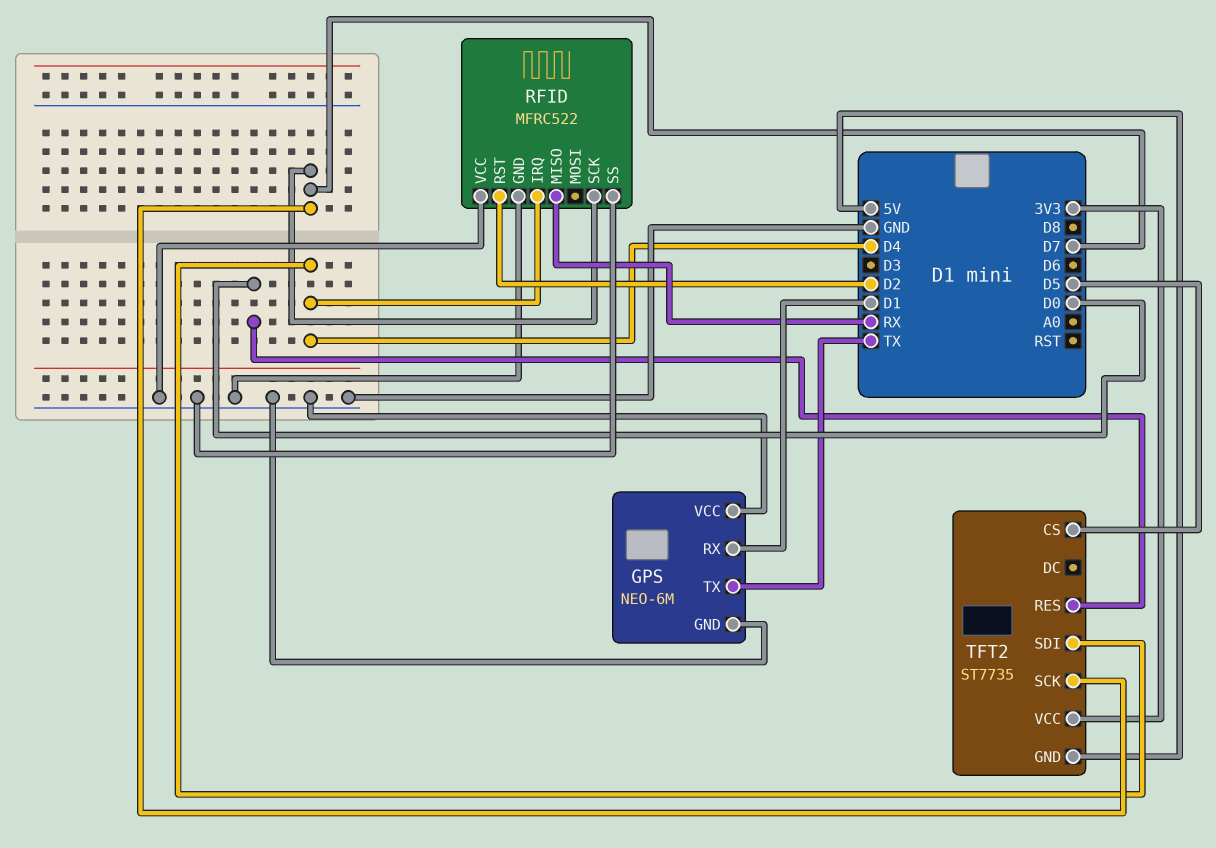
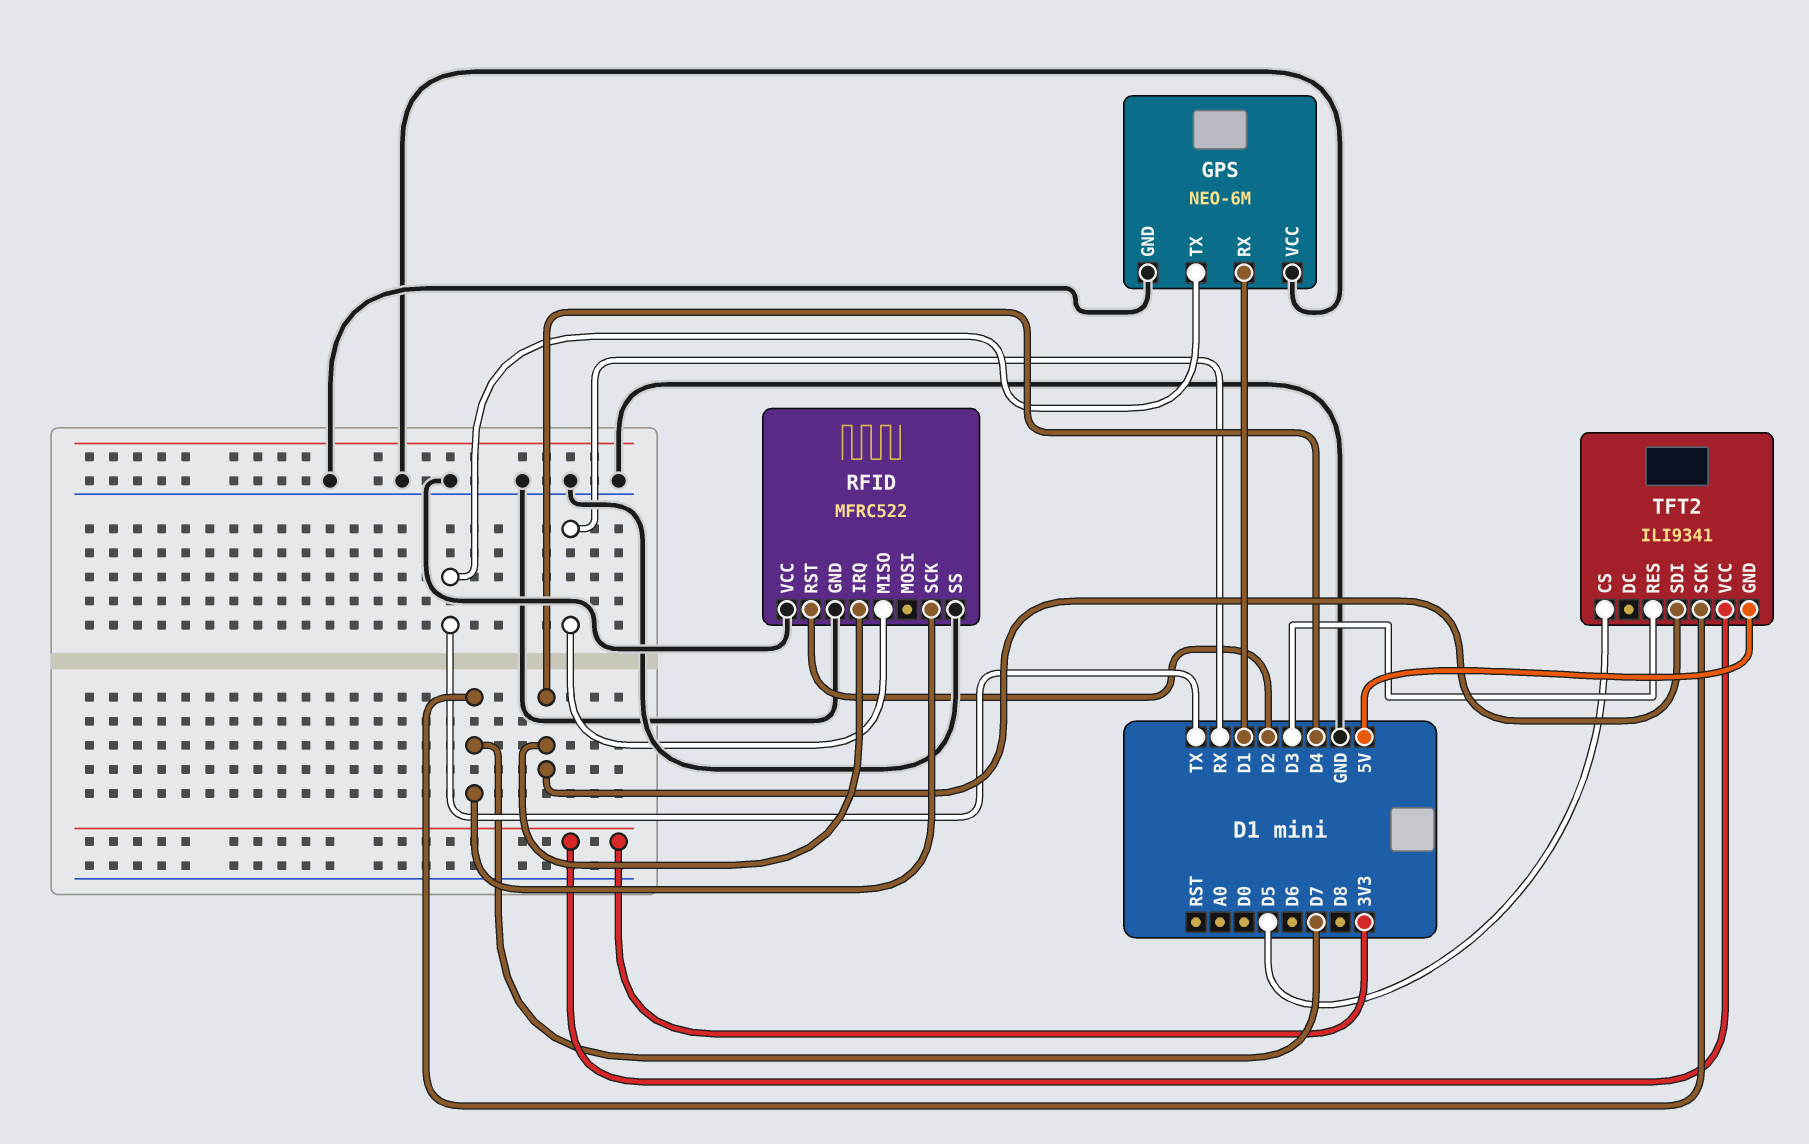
TFT2: ST7735 -> ILI9341
TFT2 pin RES: D0 -> D3

